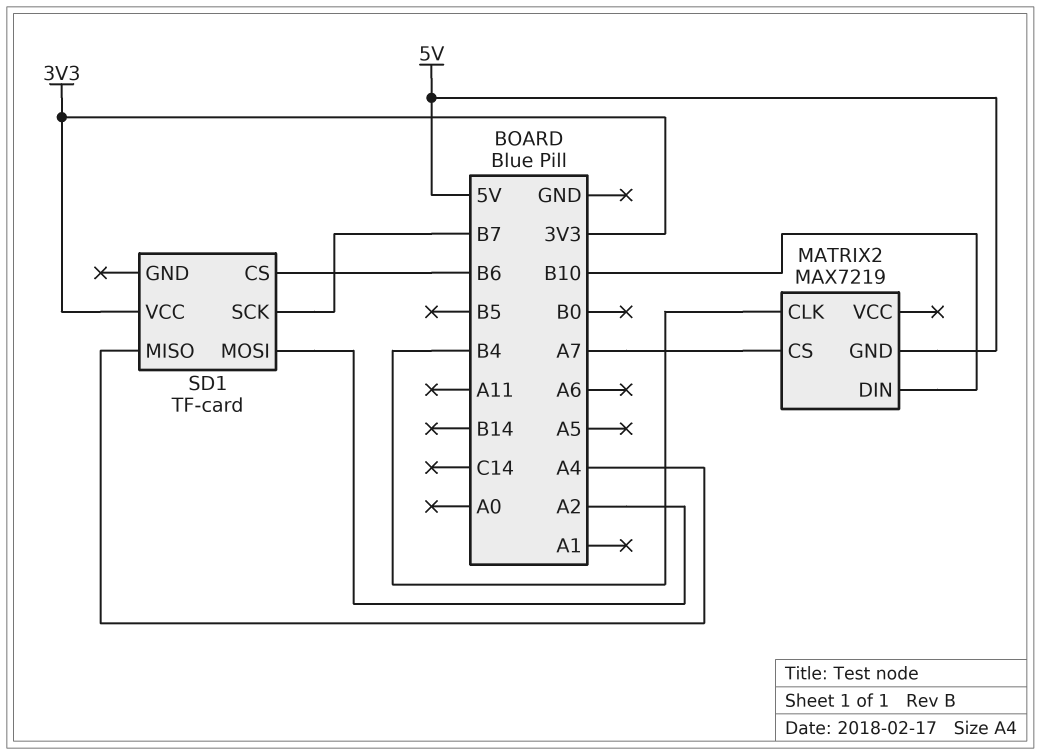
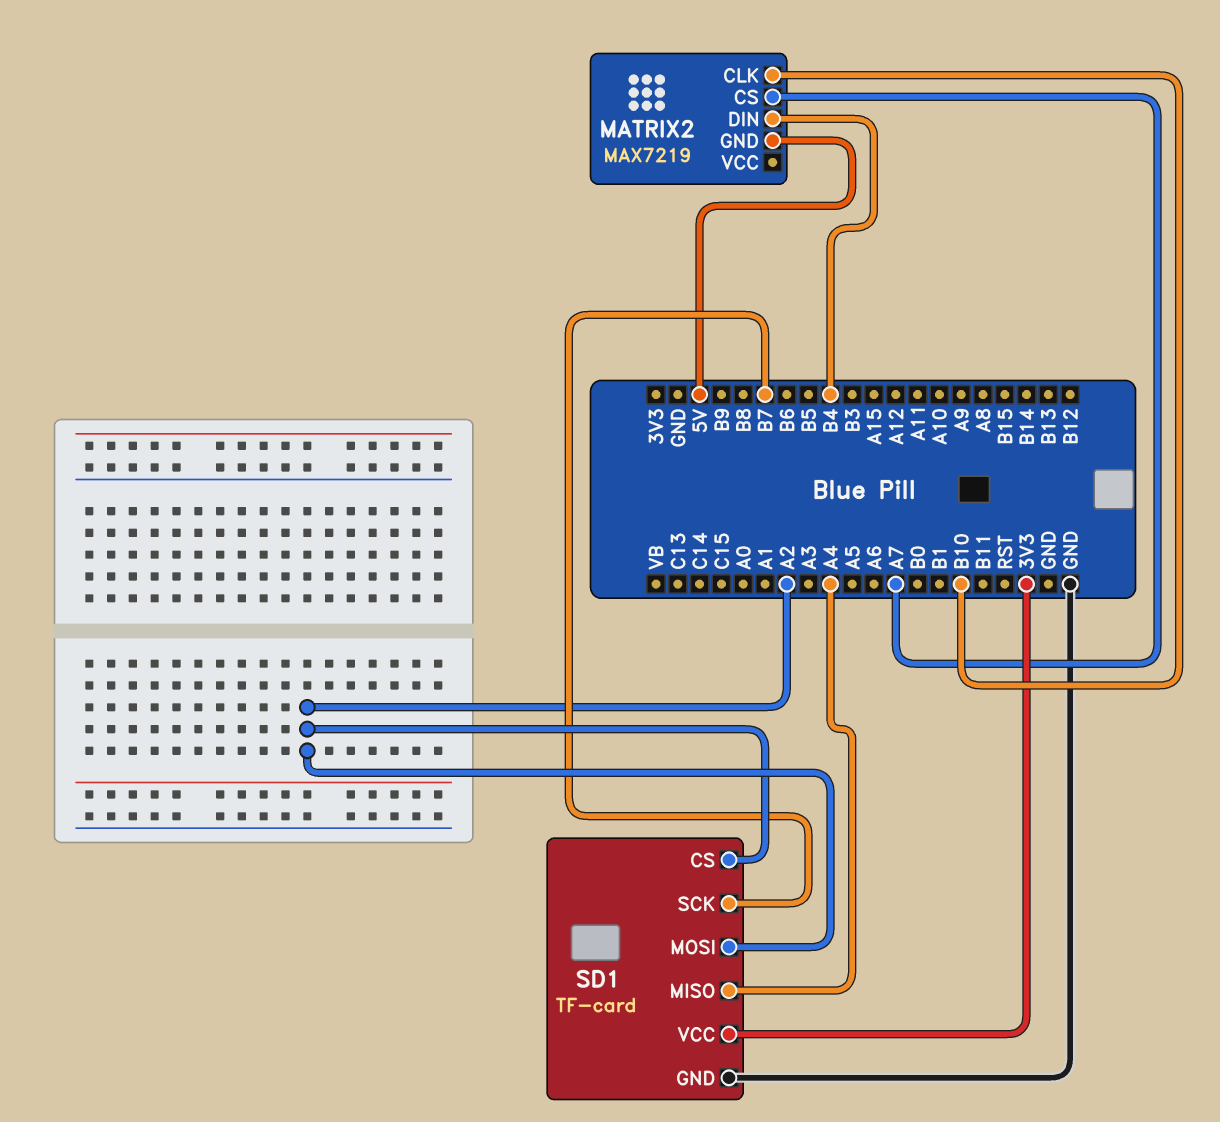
MATRIX2 pin CLK: B4 -> B10
MATRIX2 pin DIN: B10 -> B4
SD1 pin CS: B6 -> A2
SD1 pin GND: none -> GND

